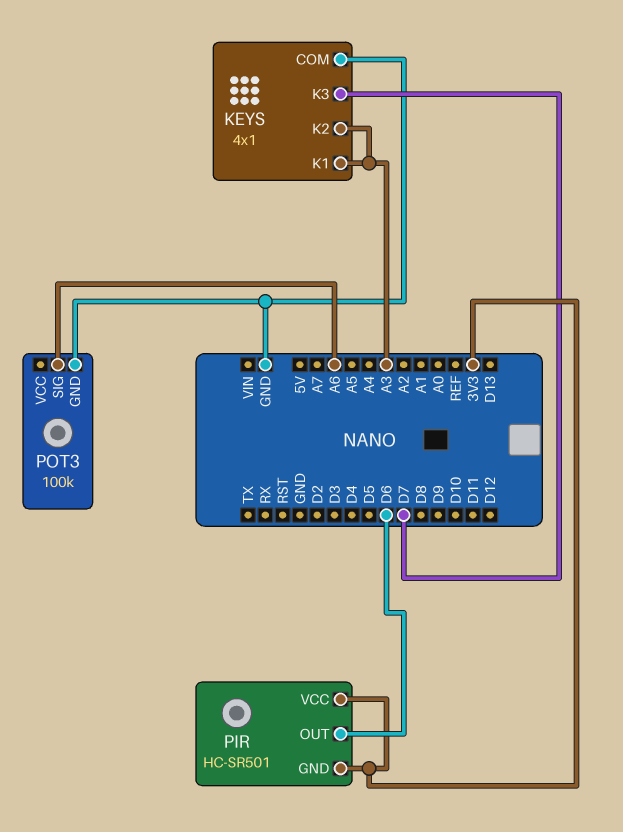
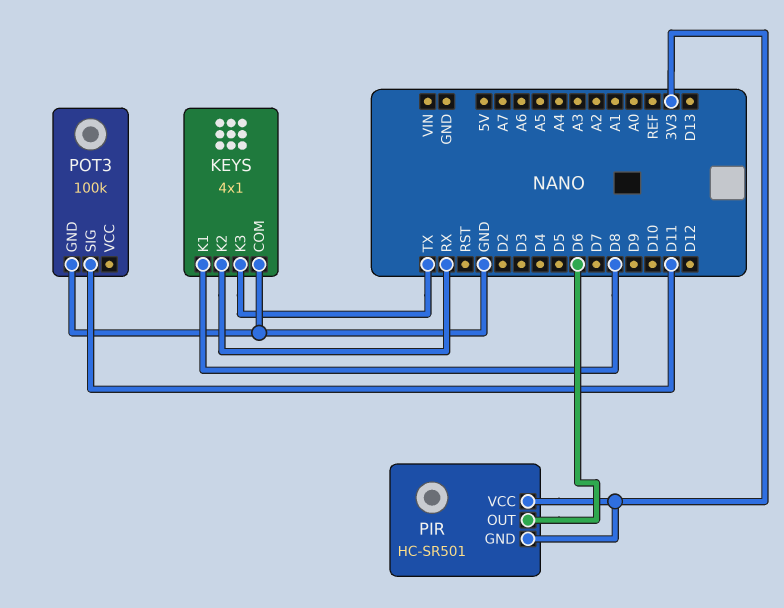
KEYS pin K1: A3 -> D8
KEYS pin K2: A3 -> RX
KEYS pin K3: D7 -> TX
POT3 pin SIG: A6 -> D11

